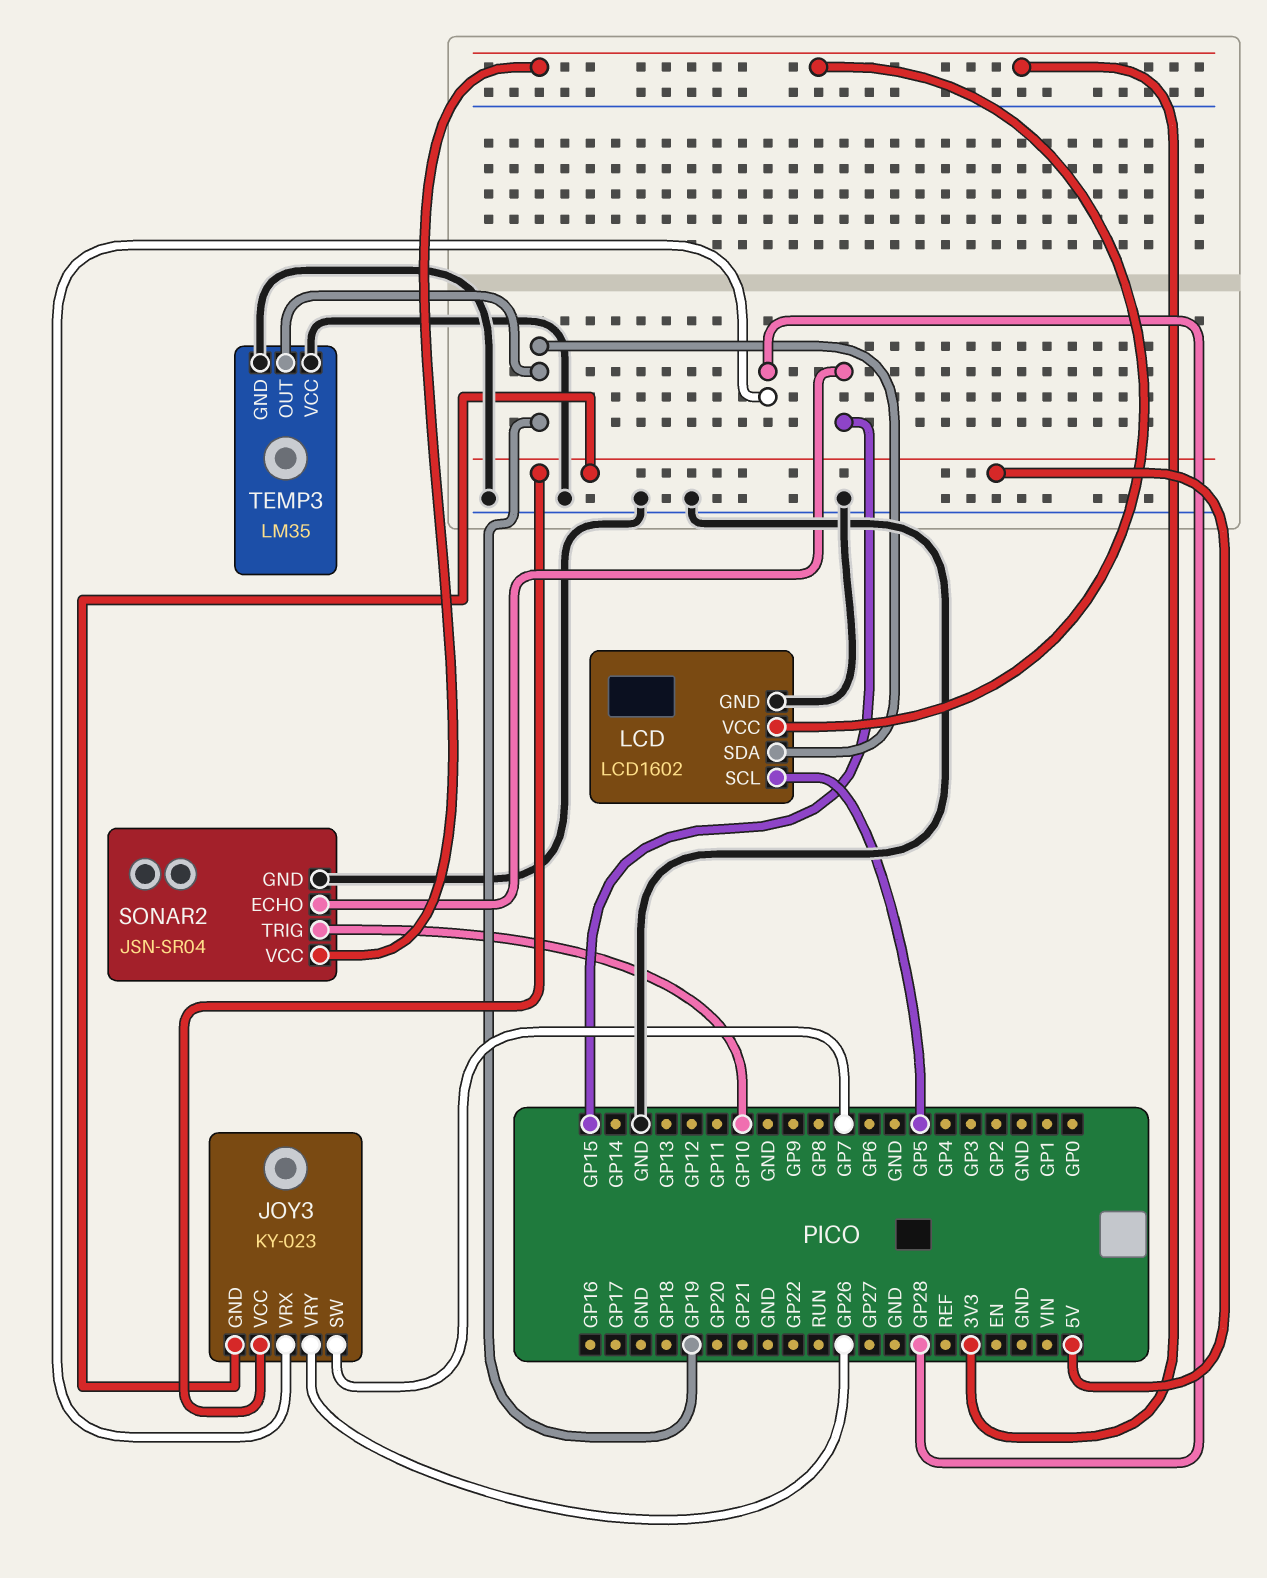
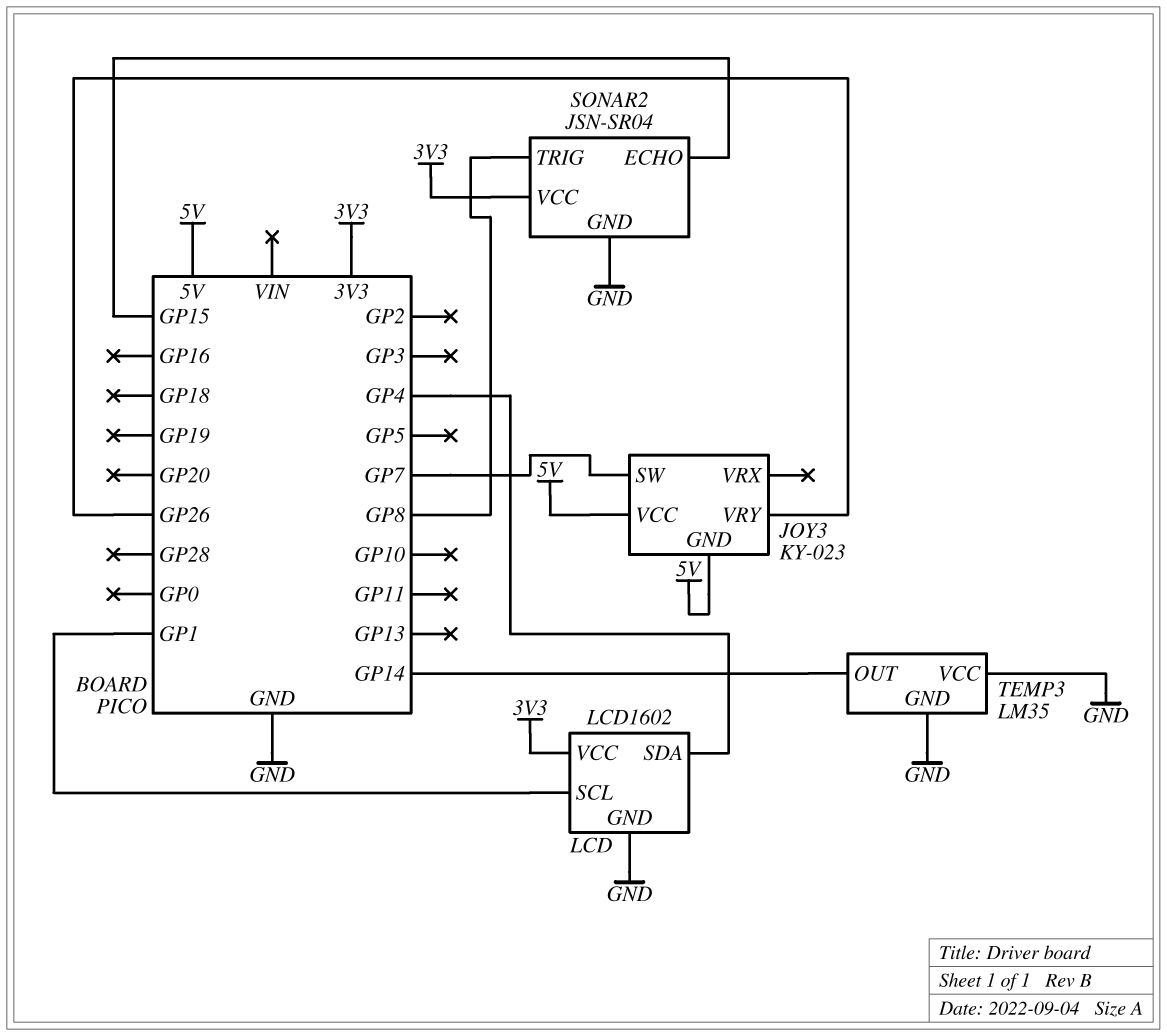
JOY3 pin VRX: GP28 -> none
LCD pin SCL: GP5 -> GP1
LCD pin SDA: GP19 -> GP4
SONAR2 pin TRIG: GP10 -> GP8
TEMP3 pin OUT: GP19 -> GP14

